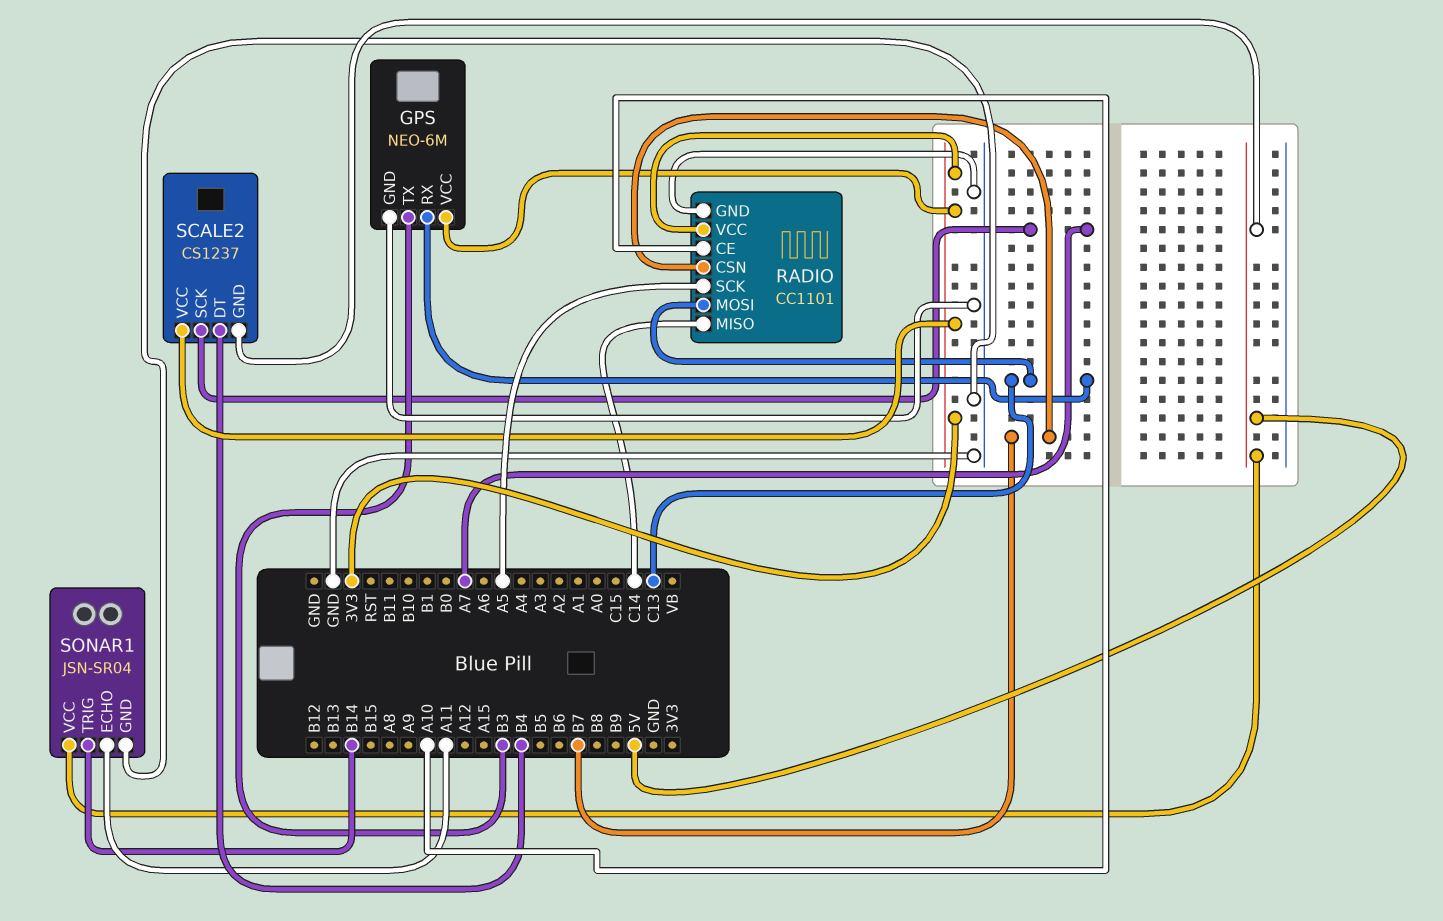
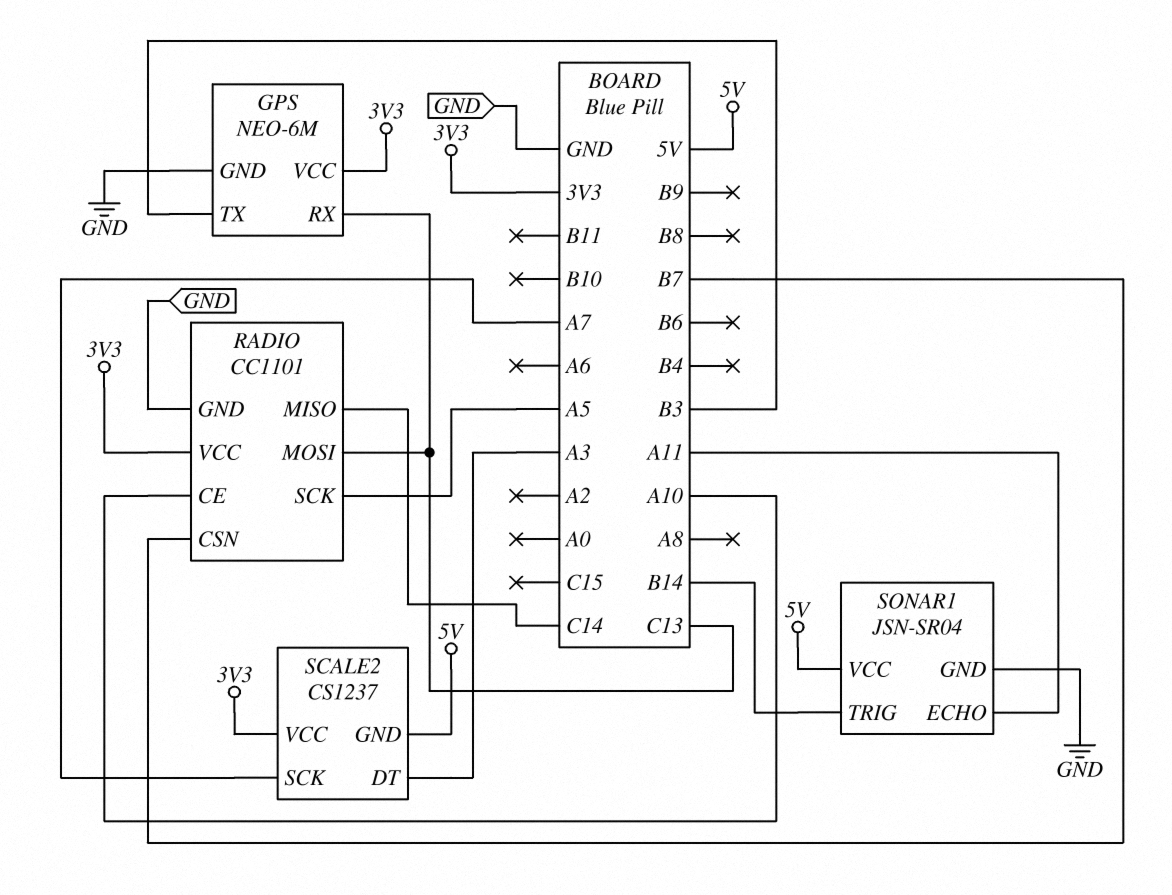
SCALE2 pin DT: B4 -> A3

